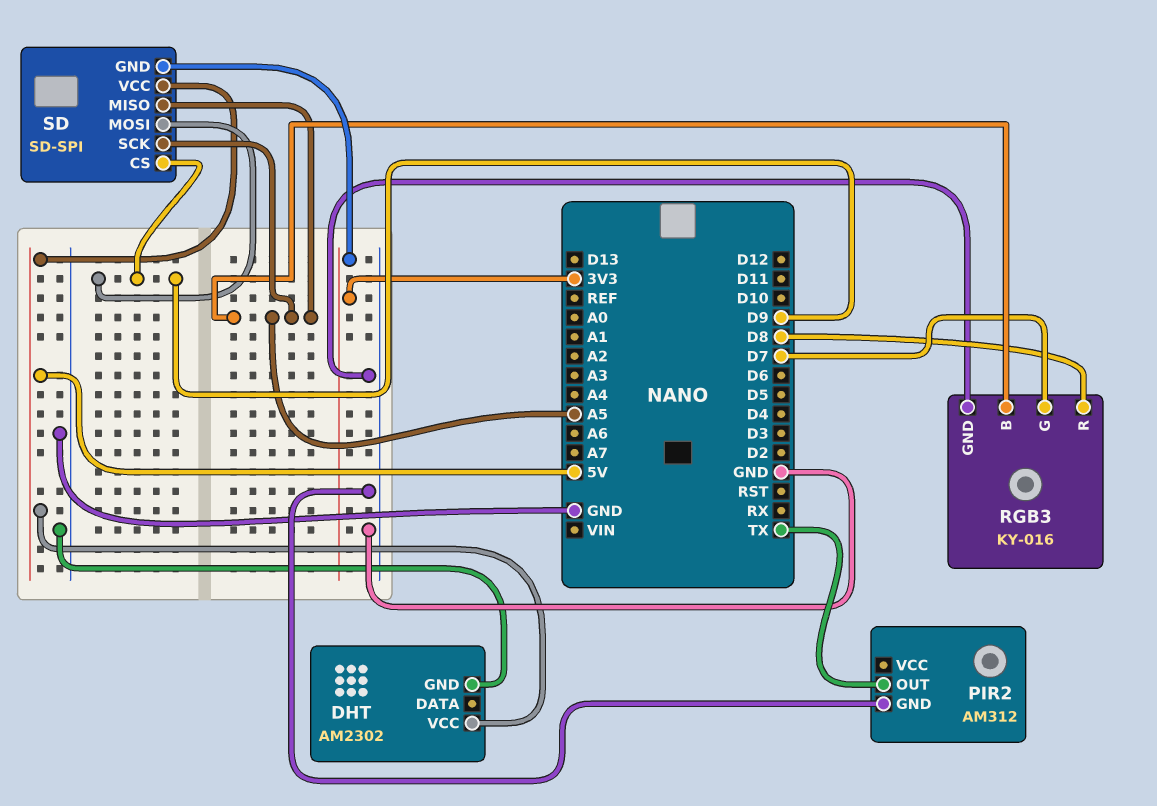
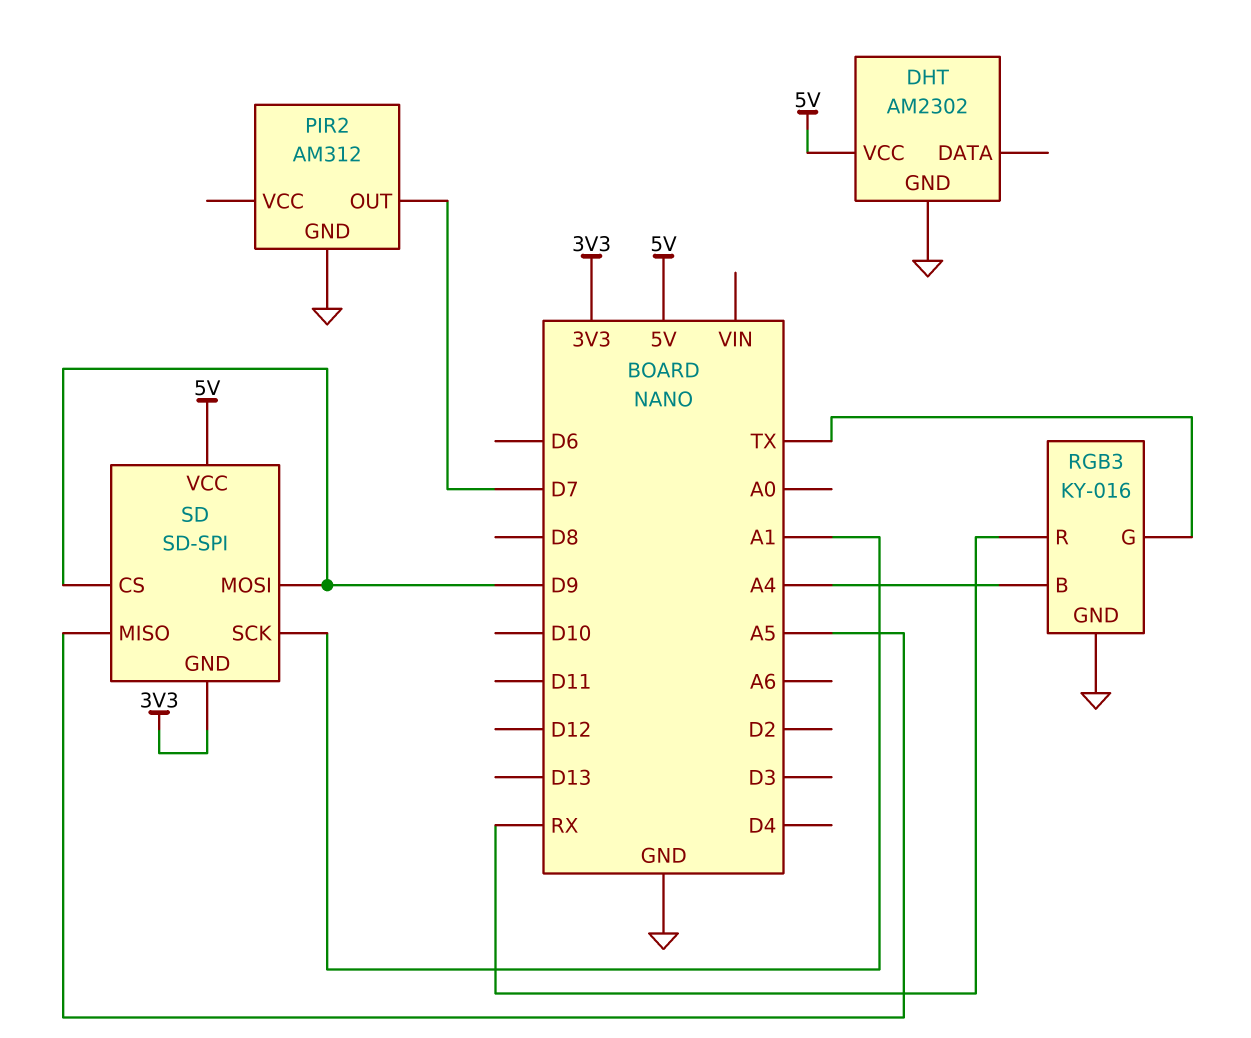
PIR2 pin OUT: TX -> D7
RGB3 pin B: A5 -> A4
RGB3 pin G: D7 -> TX
RGB3 pin R: D8 -> RX
SD pin SCK: A5 -> A1

